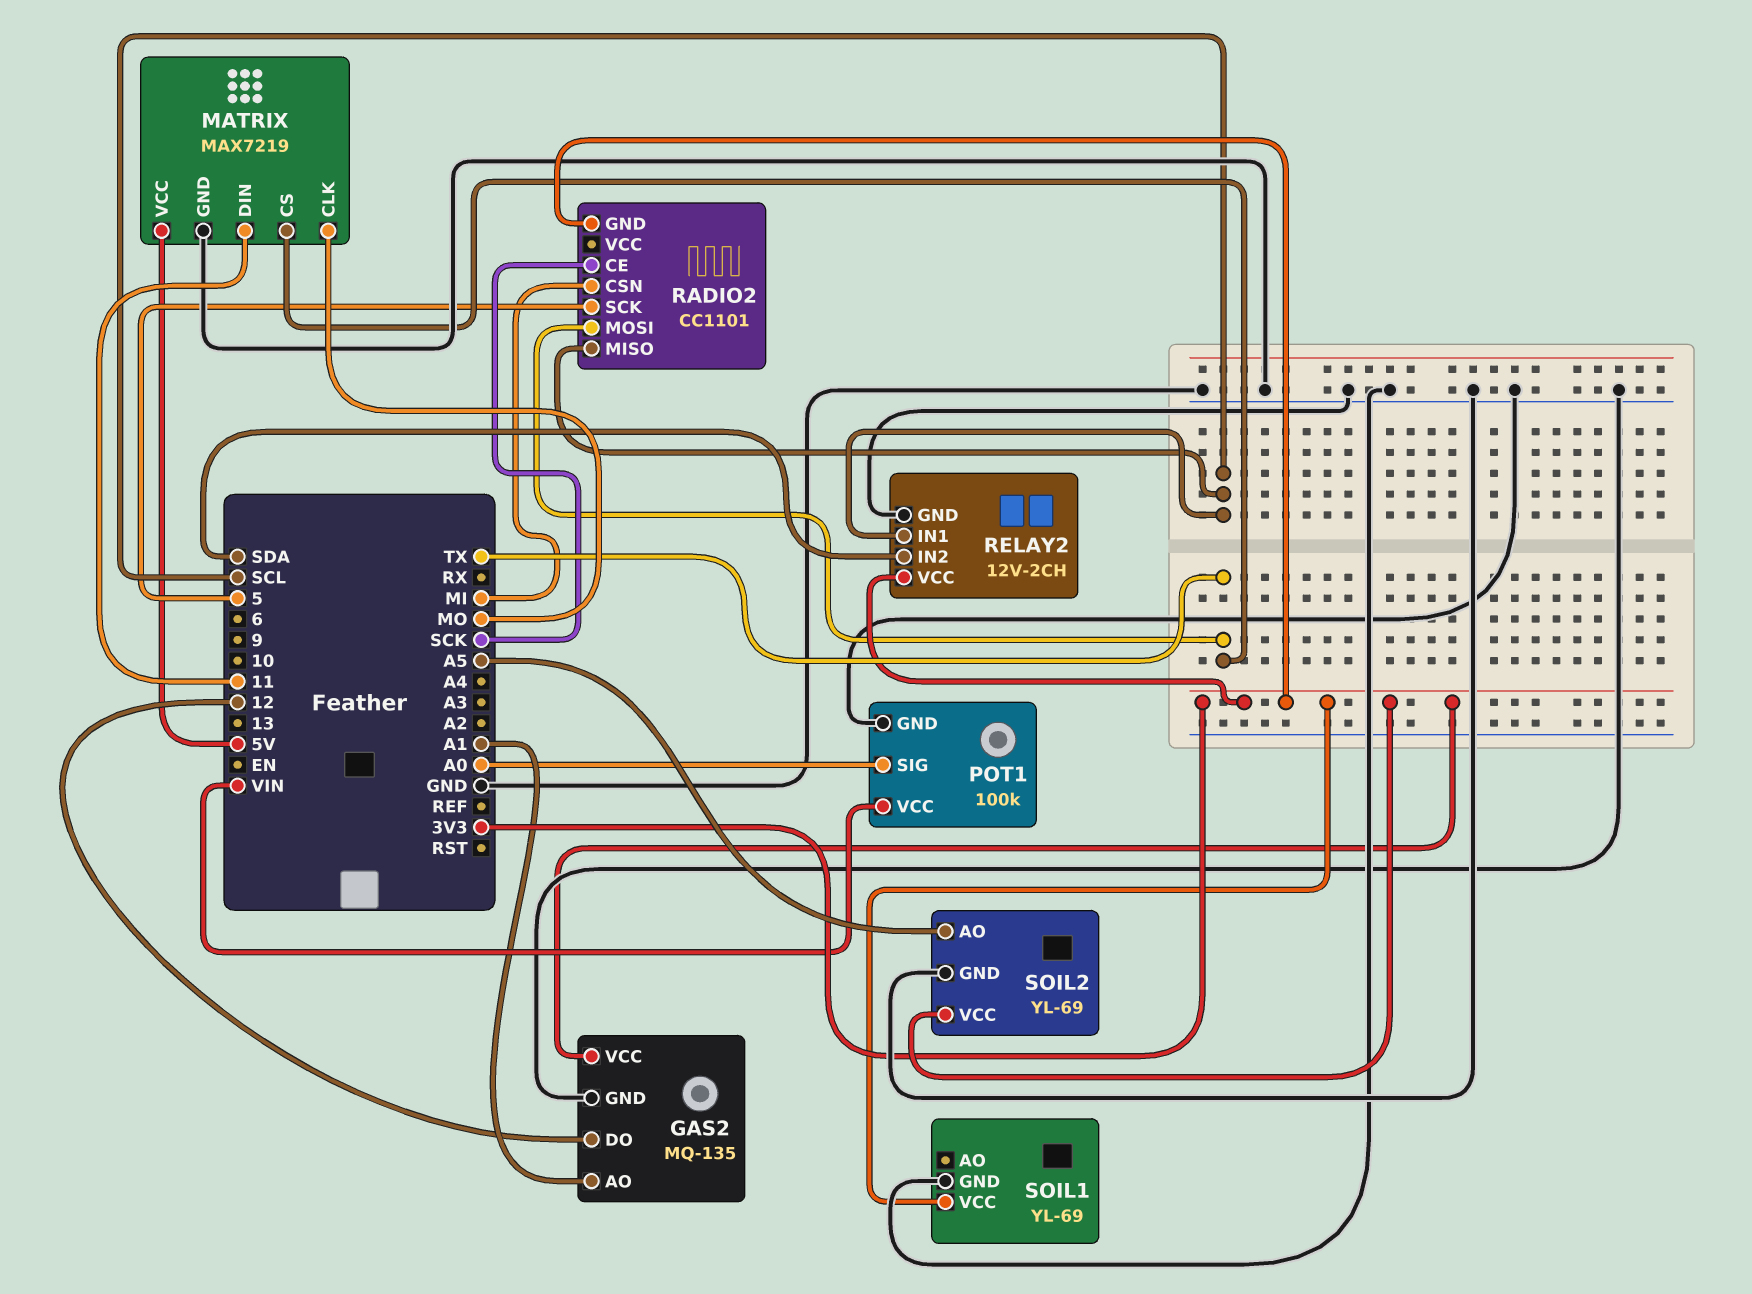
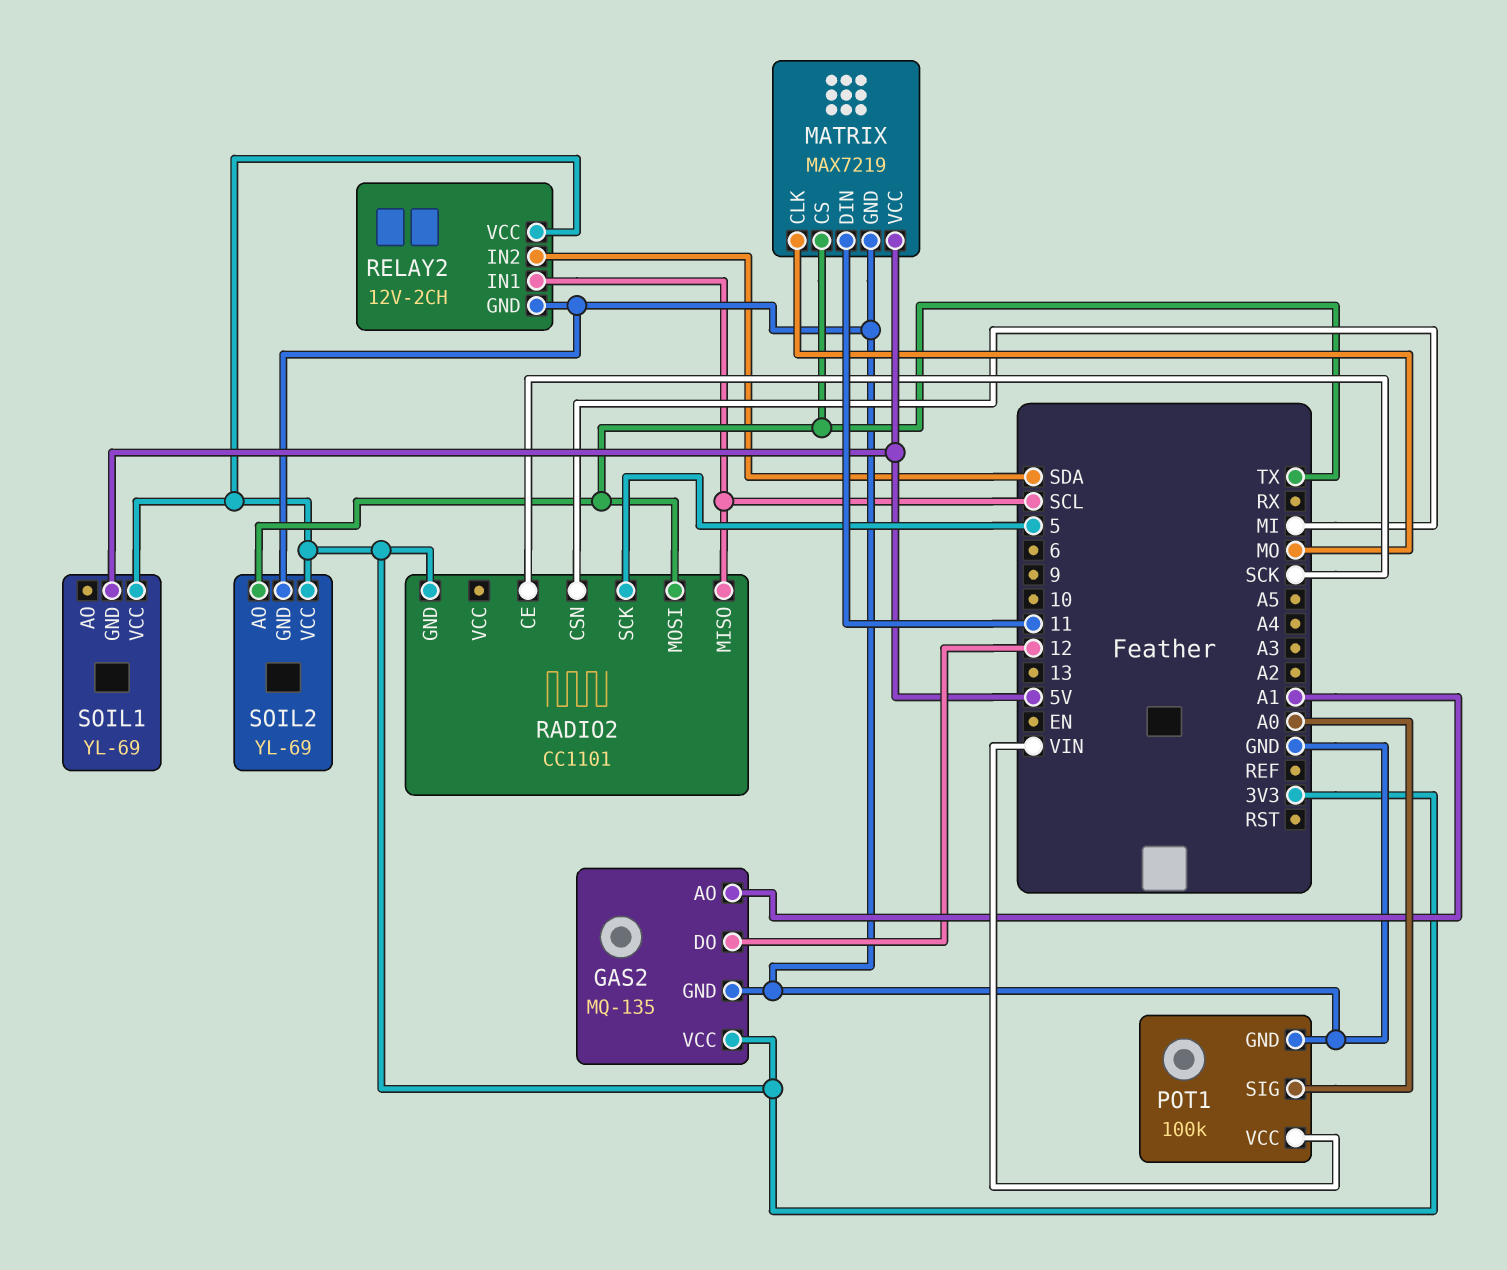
SOIL1 pin GND: GND -> 5V
SOIL2 pin AO: A5 -> TX

